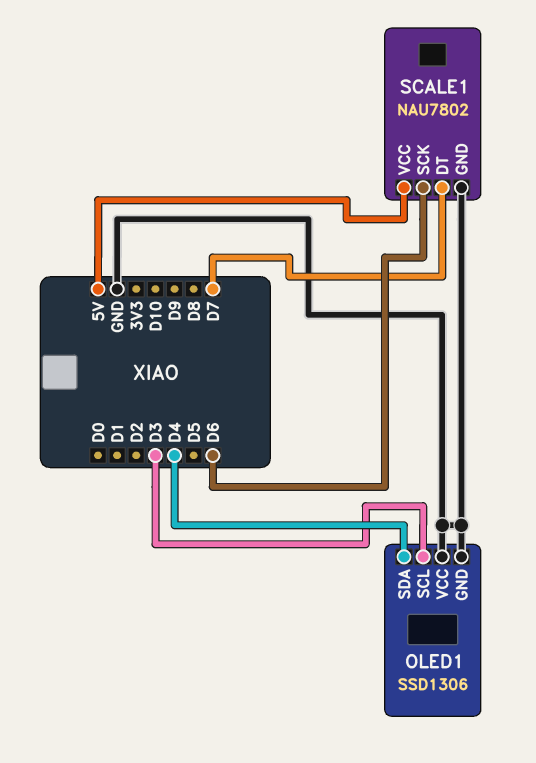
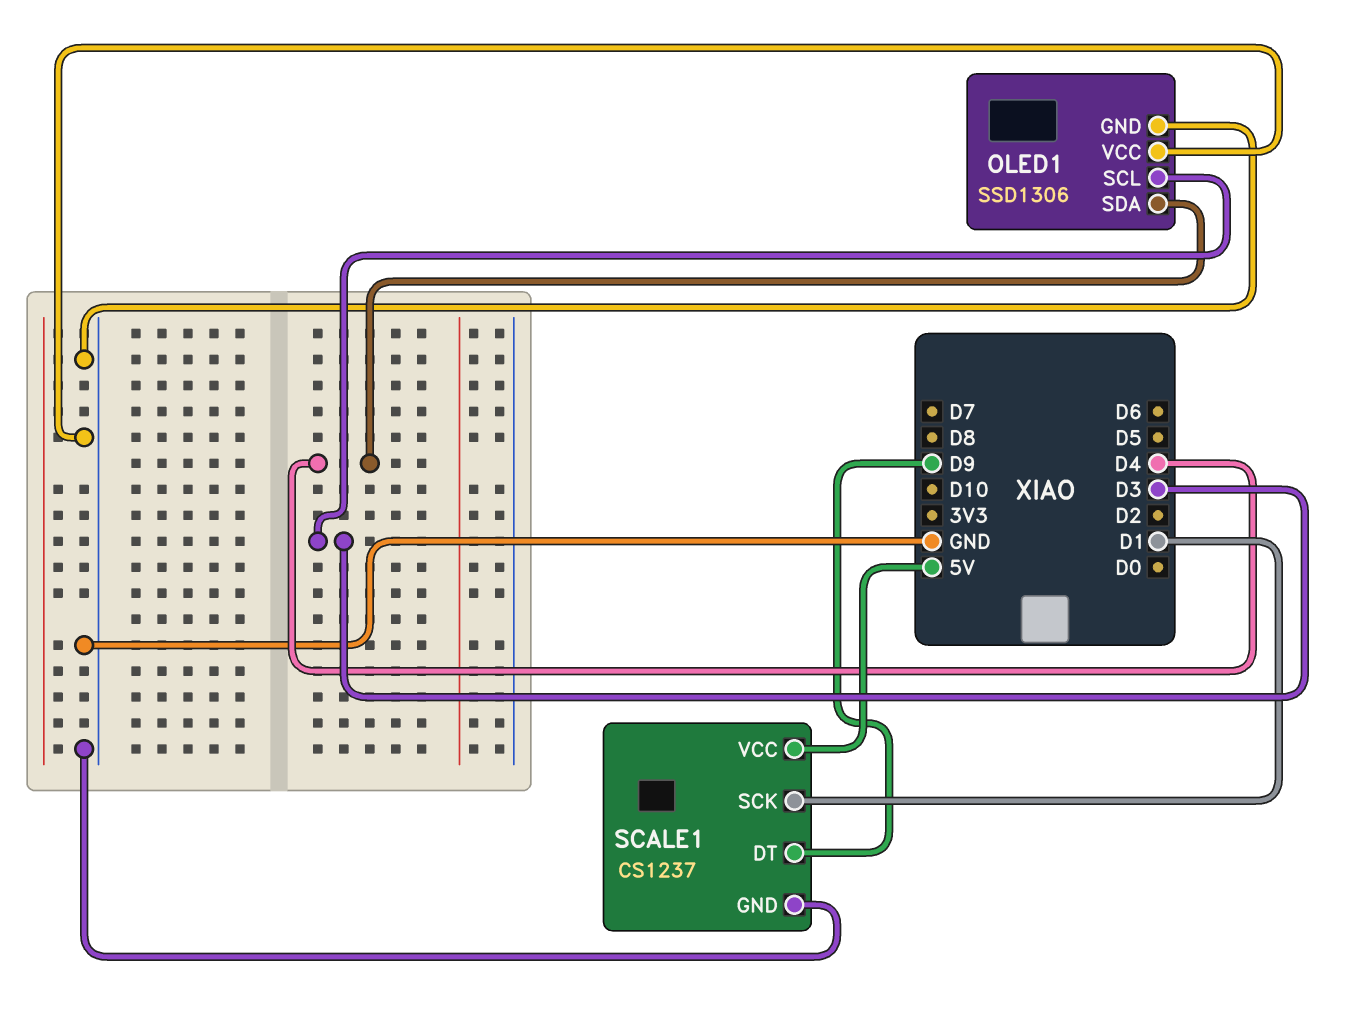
SCALE1: NAU7802 -> CS1237
SCALE1 pin DT: D7 -> D9
SCALE1 pin SCK: D6 -> D1

